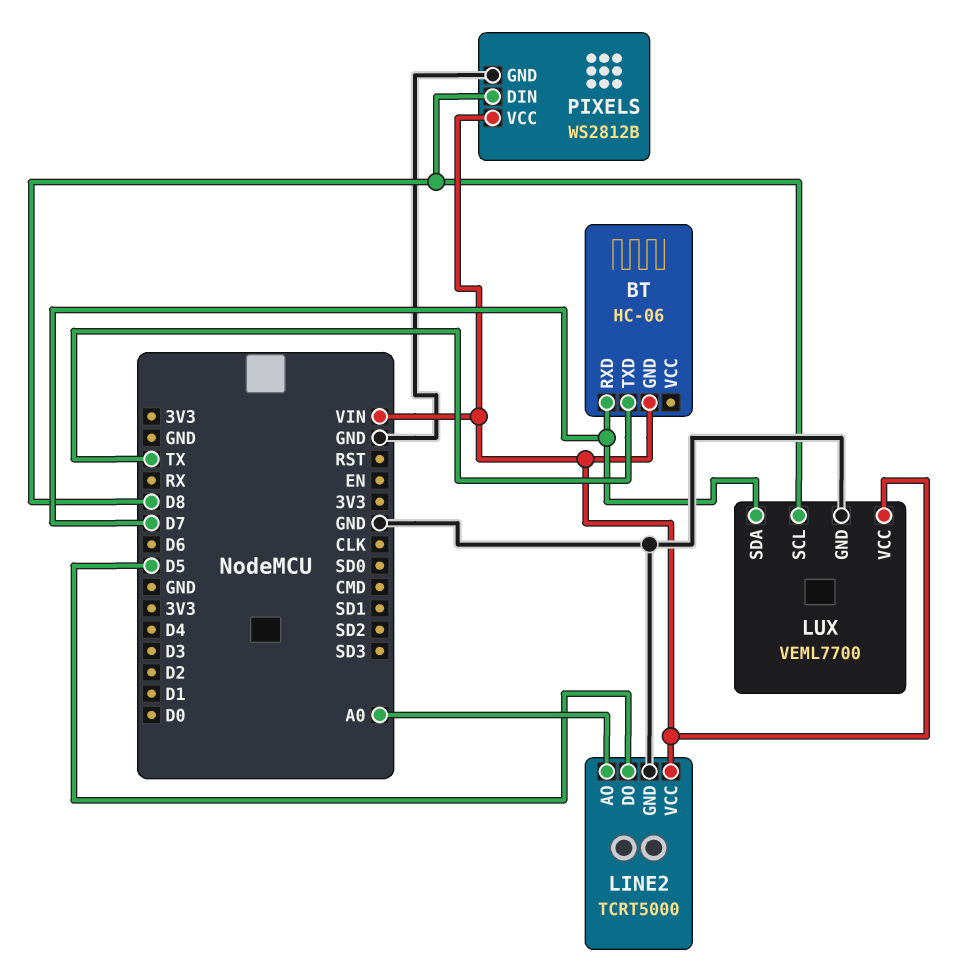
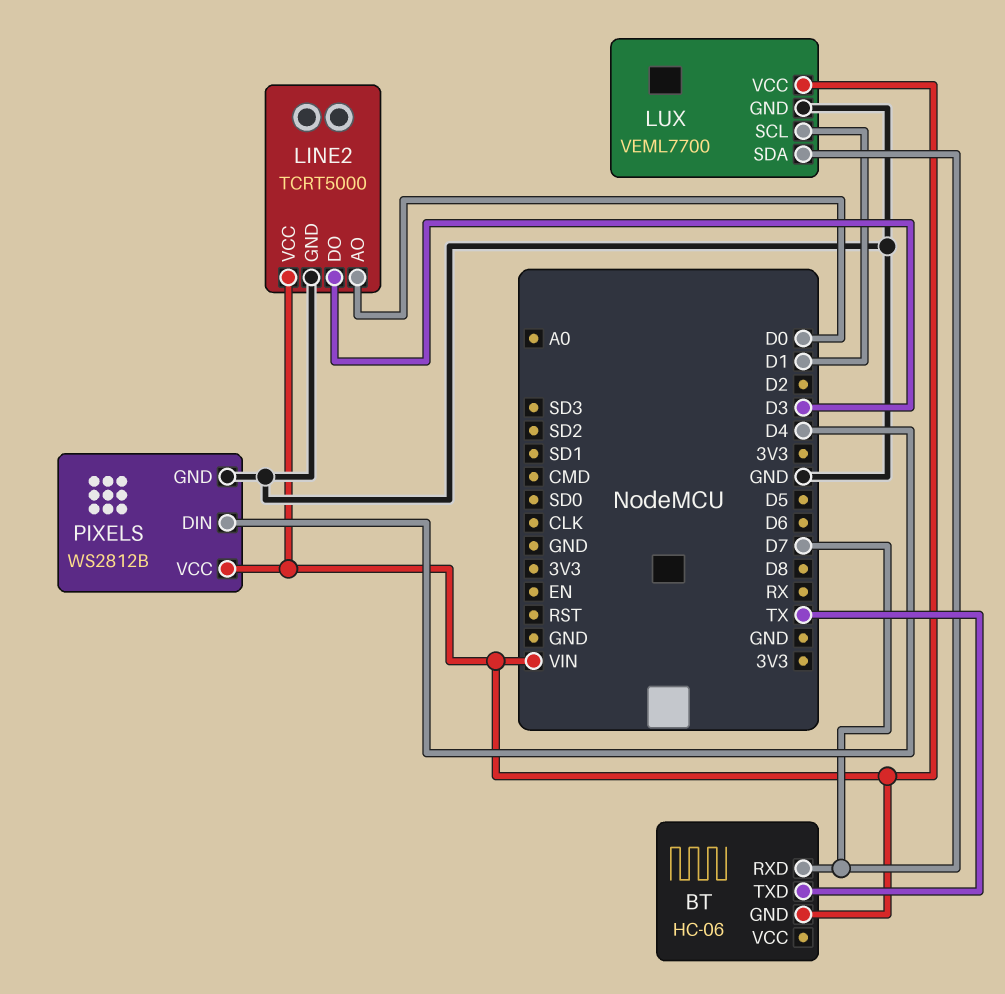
LINE2 pin AO: A0 -> D0
LINE2 pin DO: D5 -> D3
LUX pin SCL: D8 -> D1
PIXELS pin DIN: D8 -> D4

